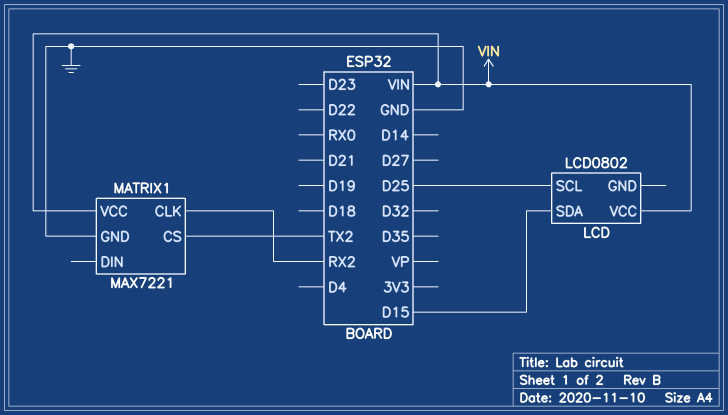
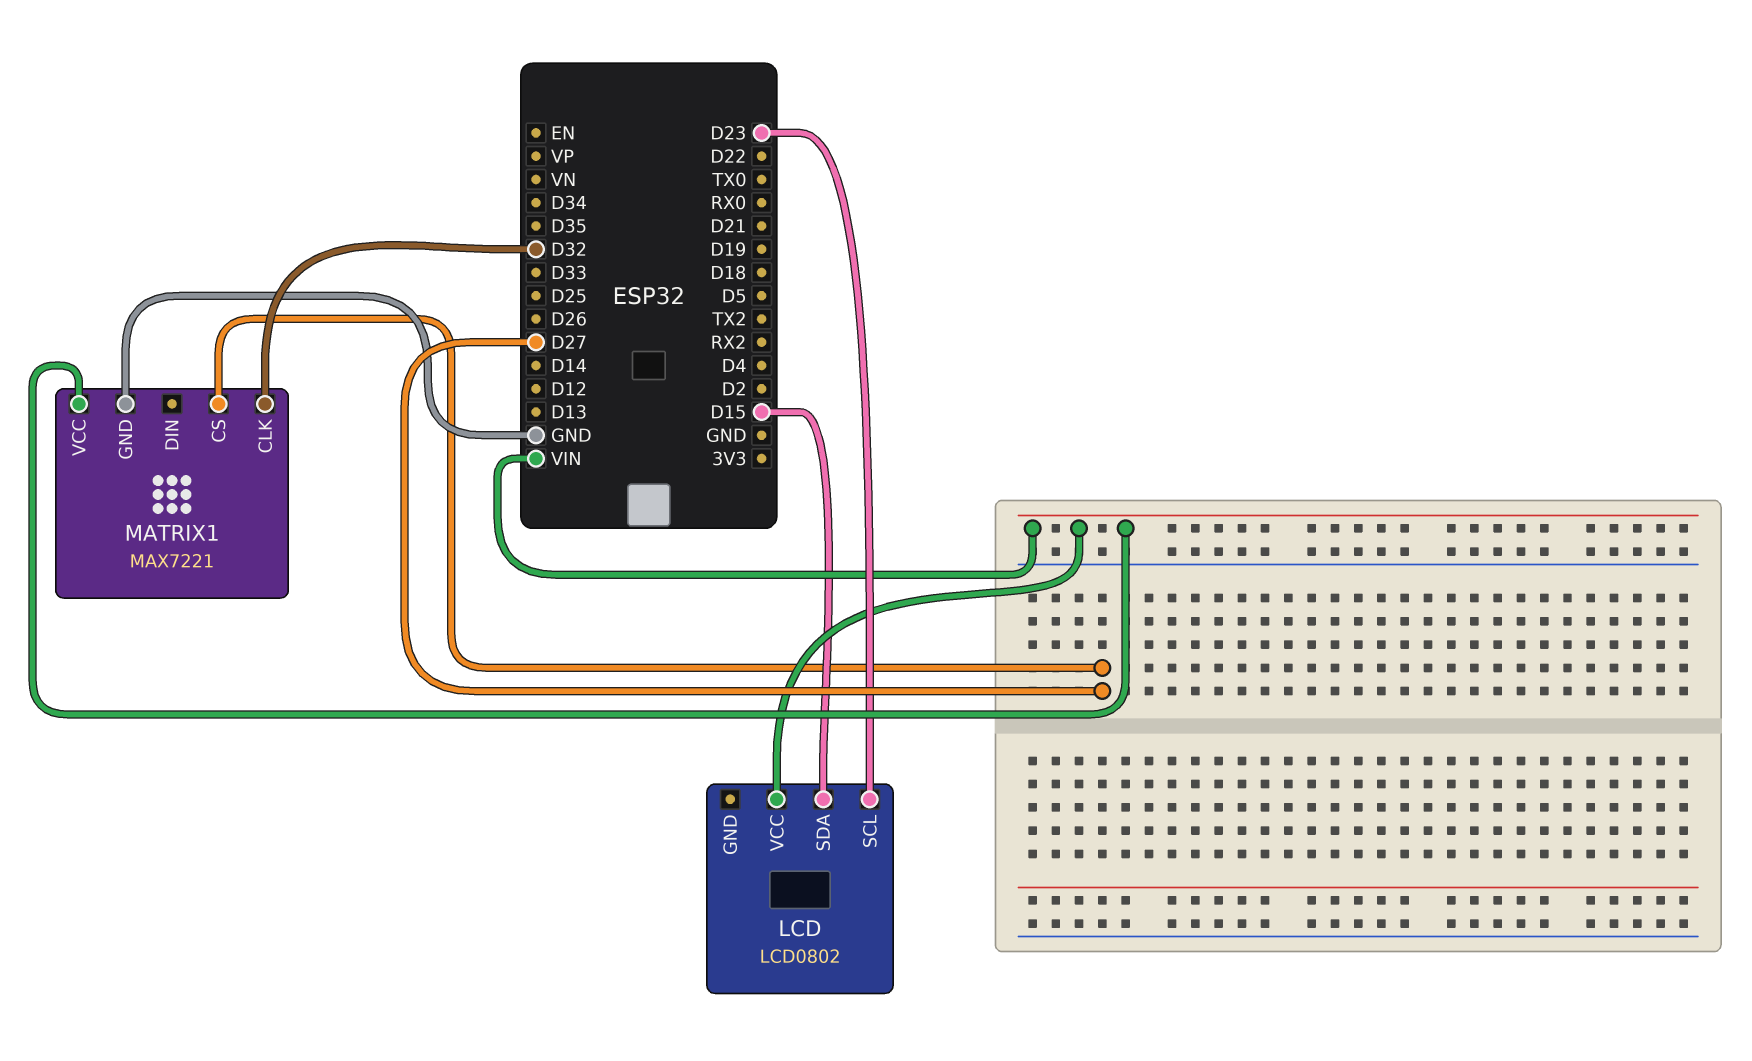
LCD pin SCL: D25 -> D23
MATRIX1 pin CLK: RX2 -> D32
MATRIX1 pin CS: TX2 -> D27

